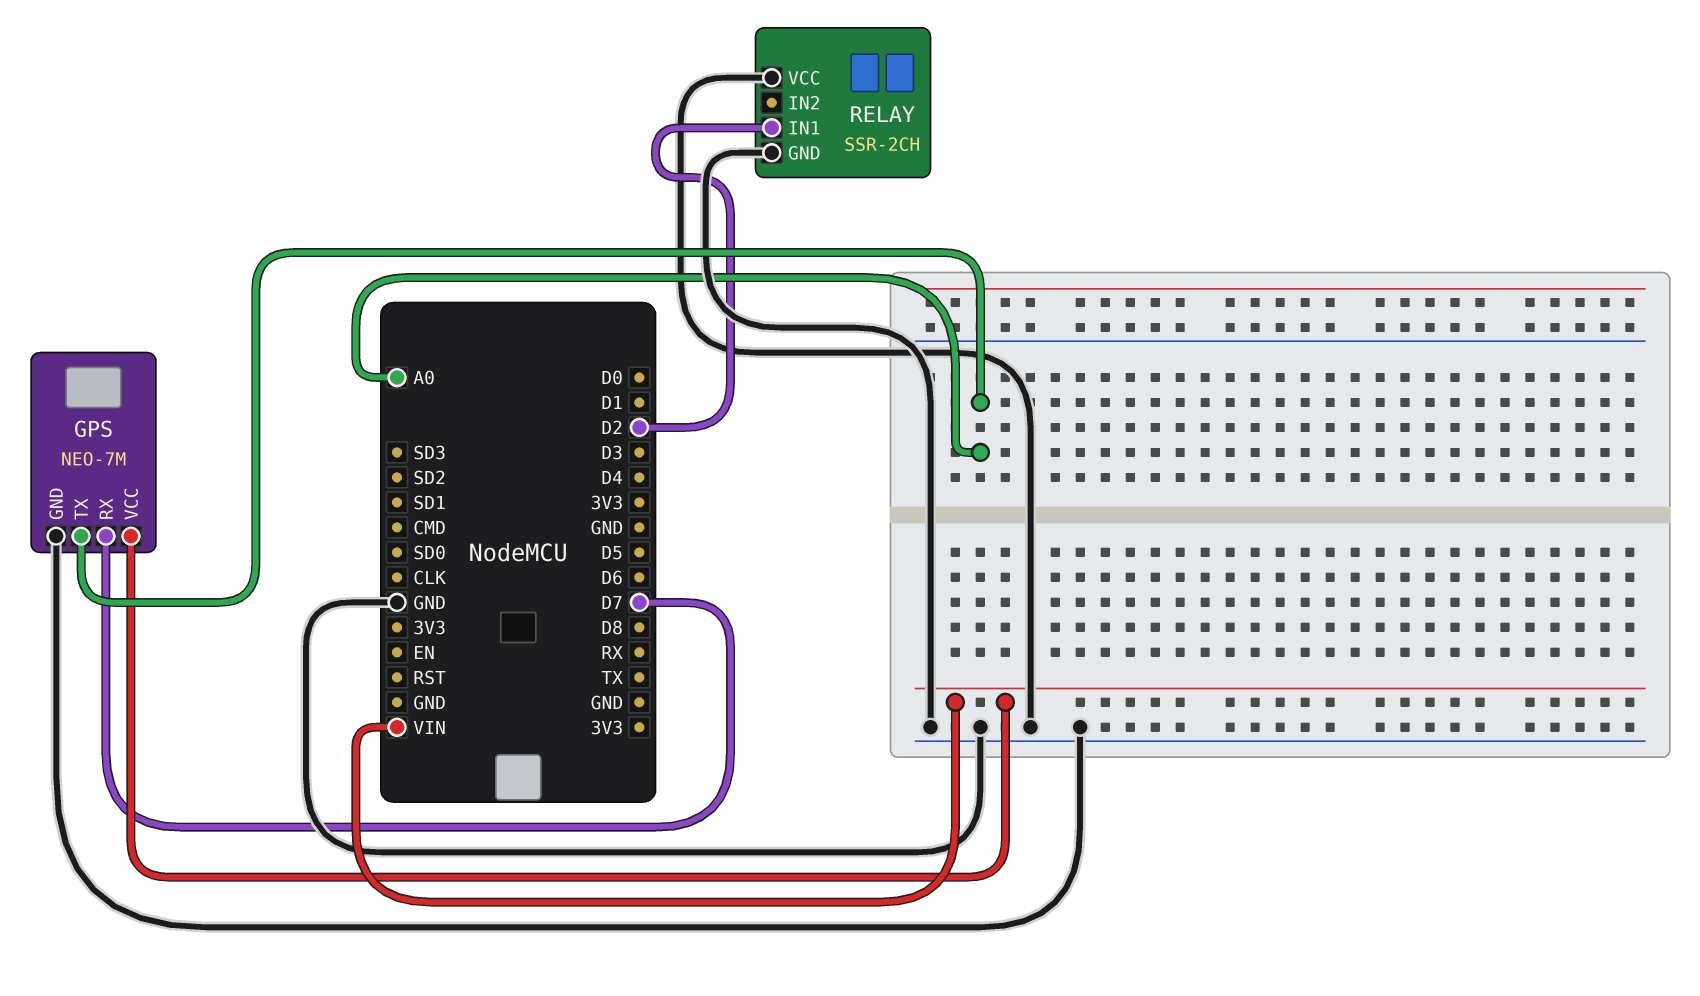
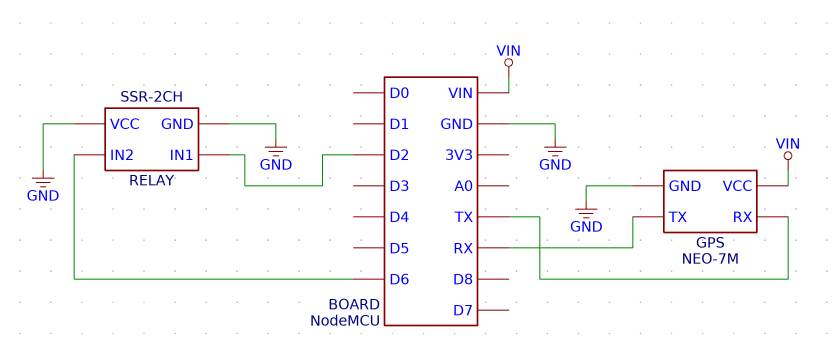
GPS pin RX: D7 -> TX
GPS pin TX: A0 -> RX
RELAY pin IN2: none -> D6

